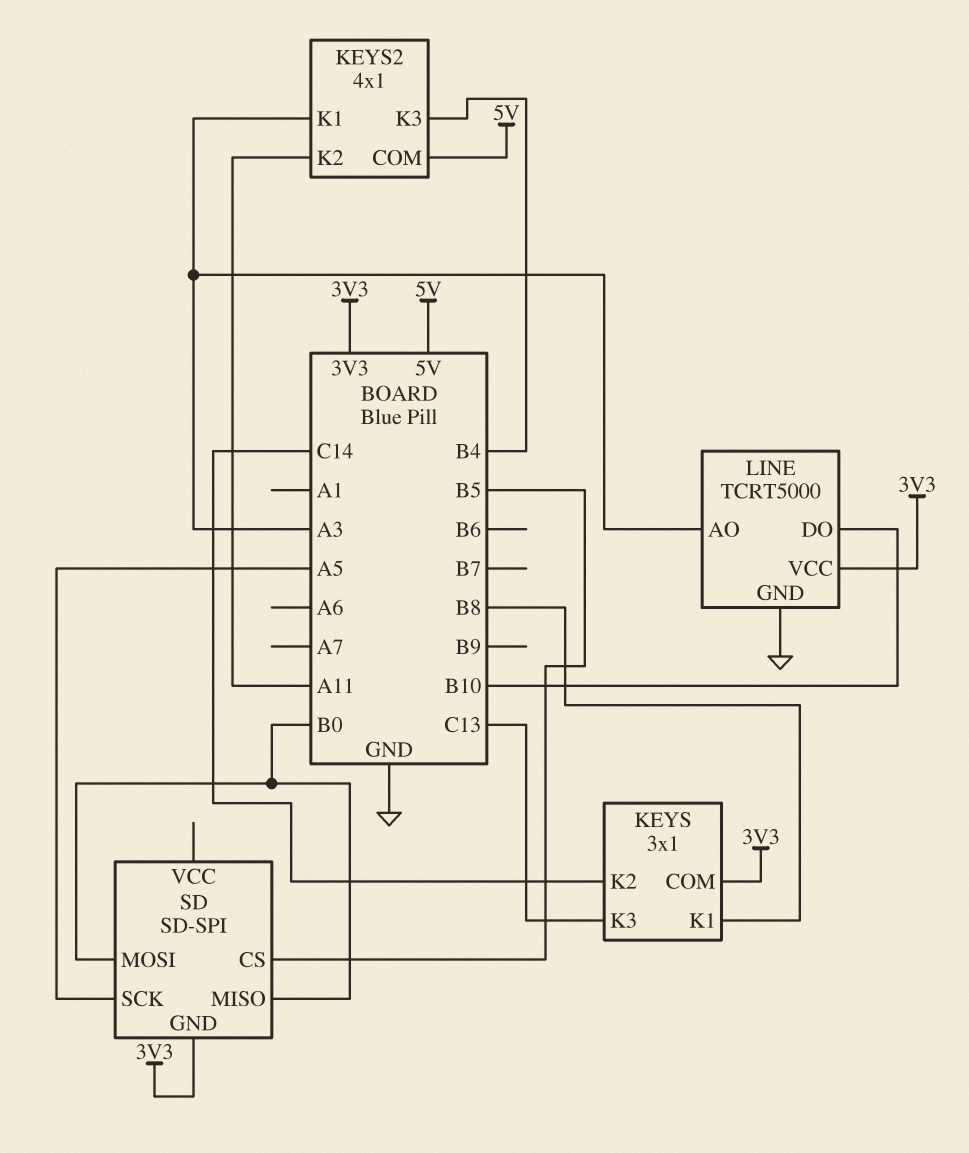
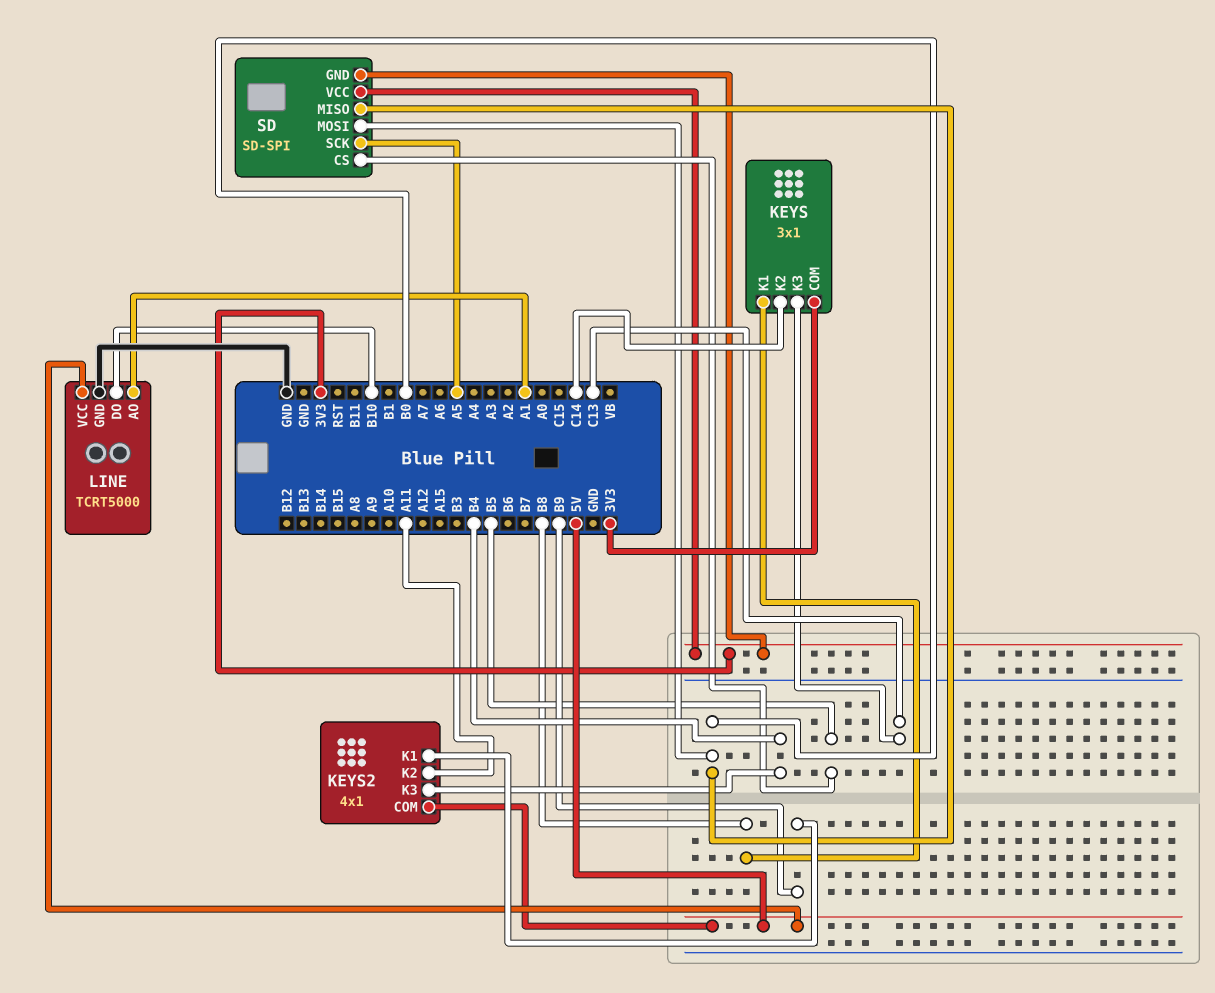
KEYS2 pin K1: A3 -> B9
LINE pin AO: A3 -> A1
LINE pin VCC: 3V3 -> 5V
SD pin VCC: none -> 3V3

